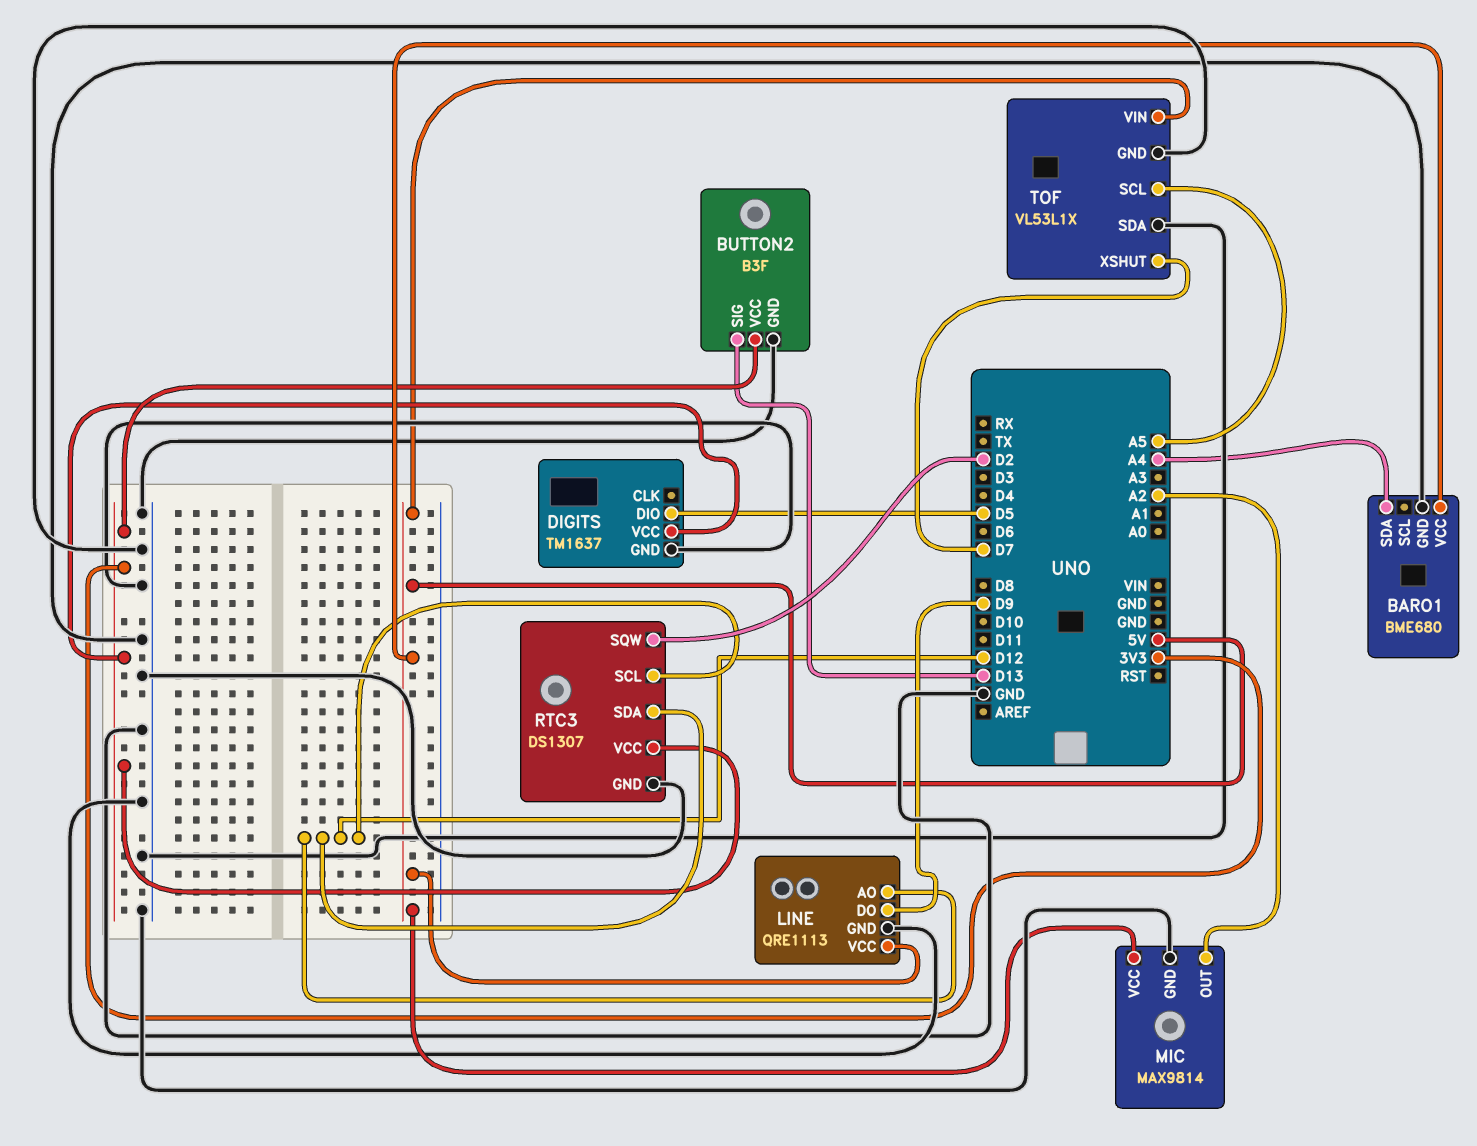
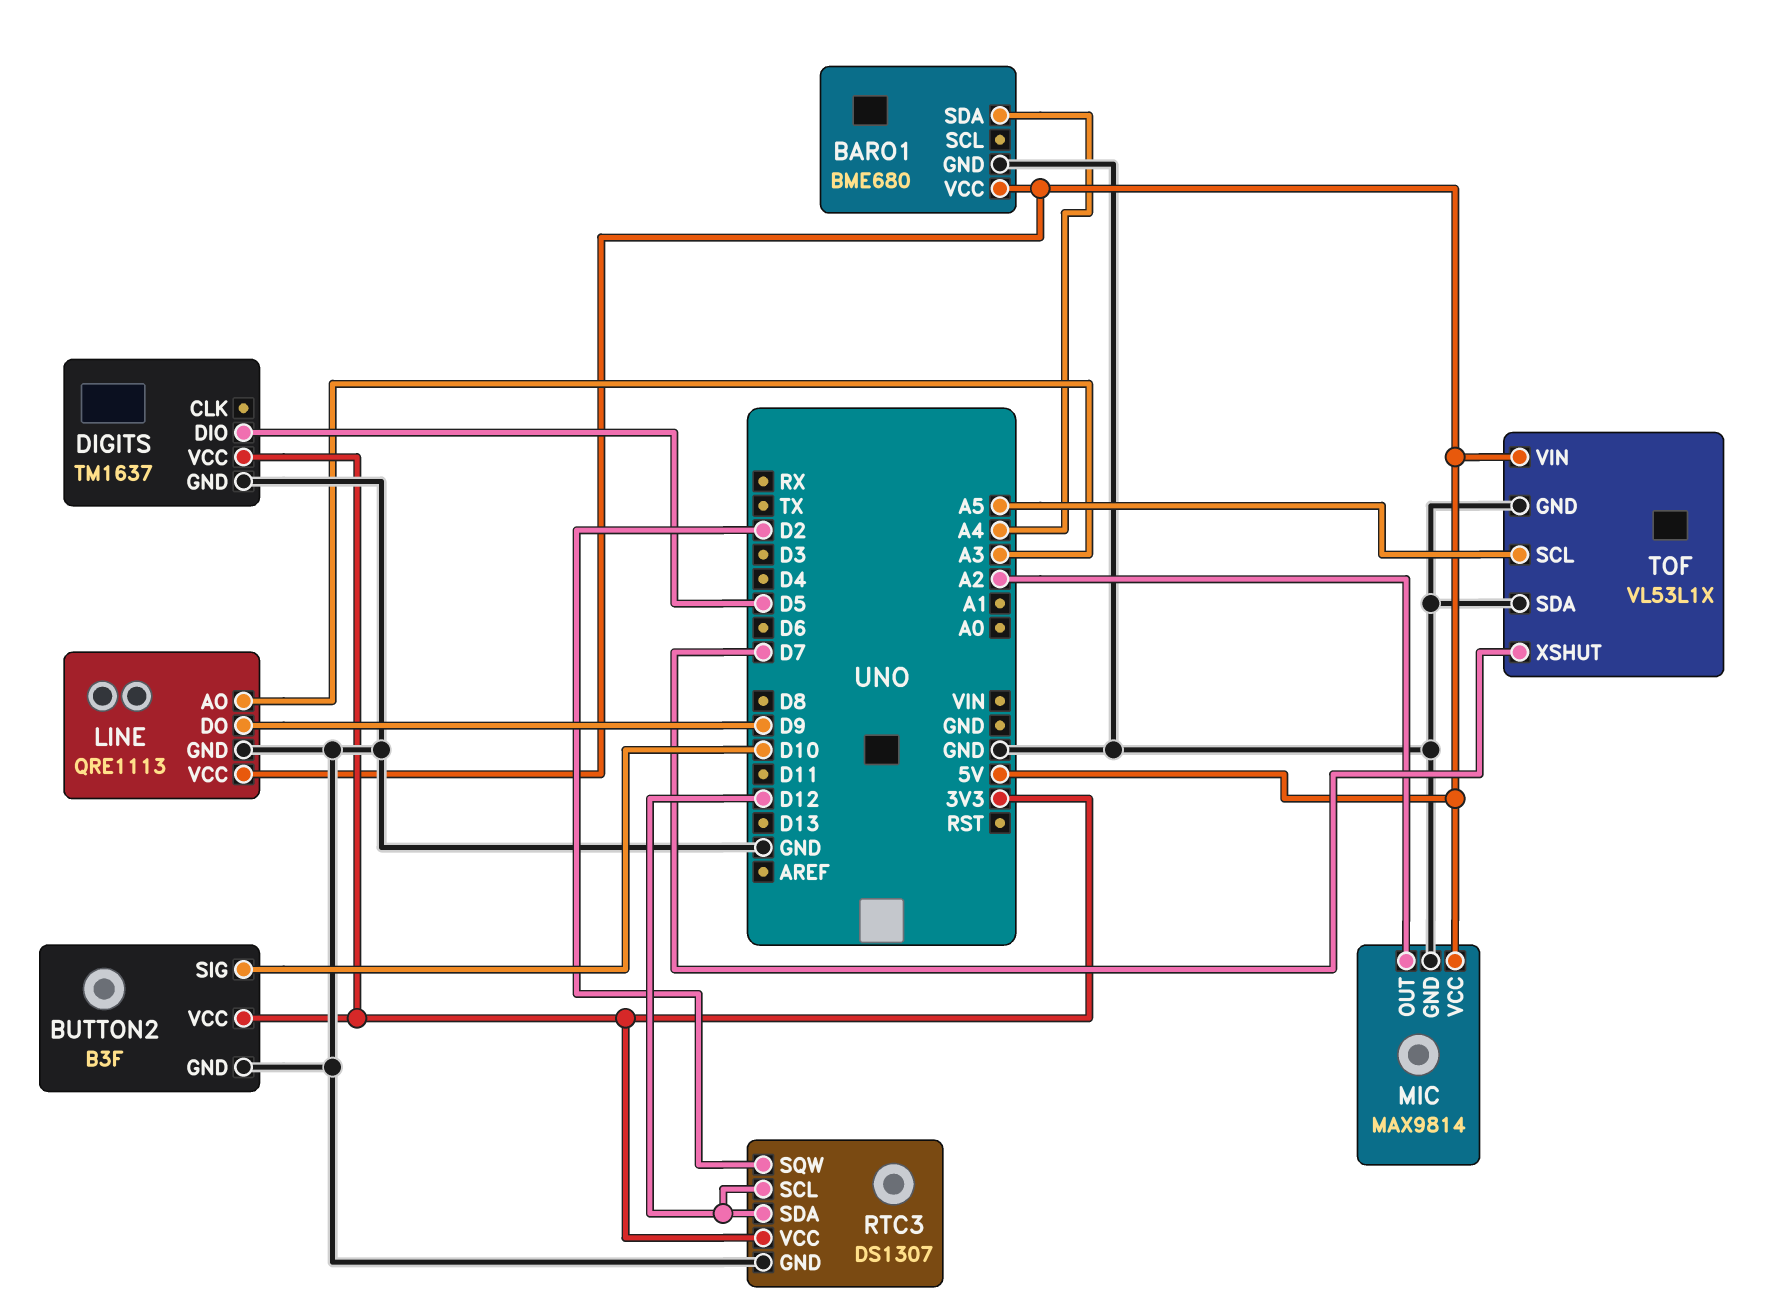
BUTTON2 pin SIG: D13 -> D10
LINE pin AO: D12 -> A3

